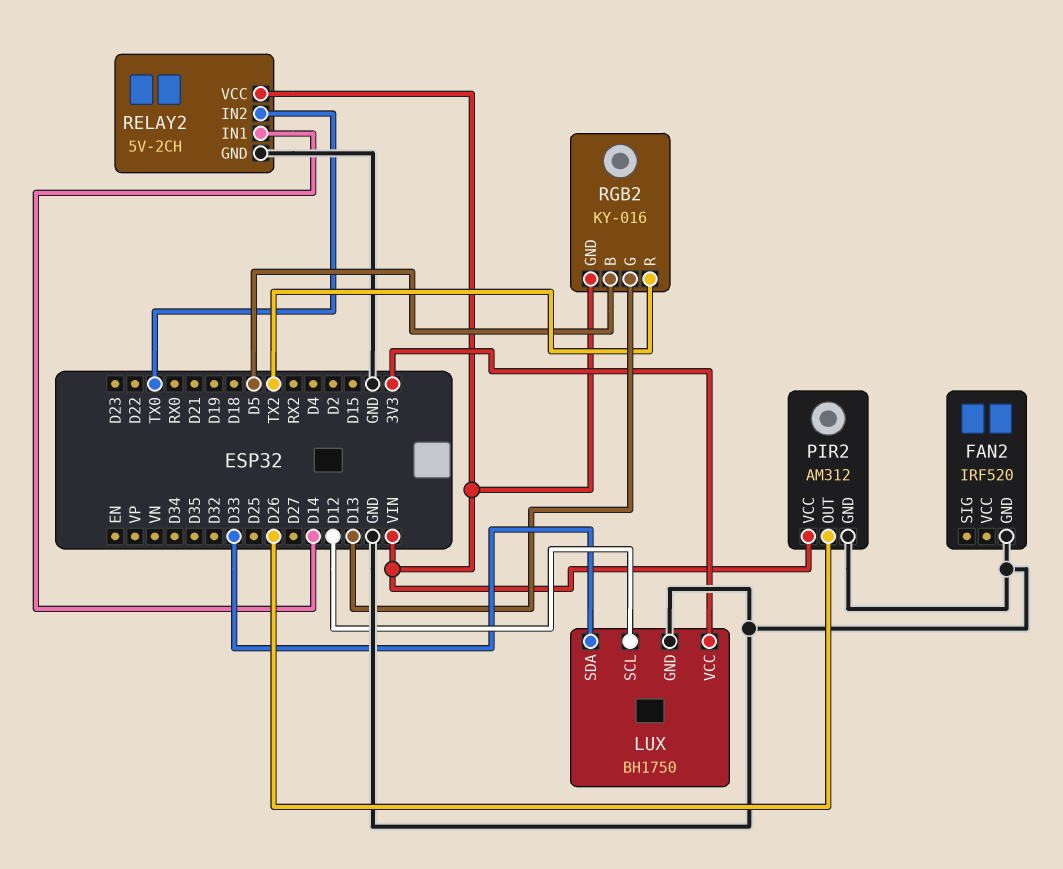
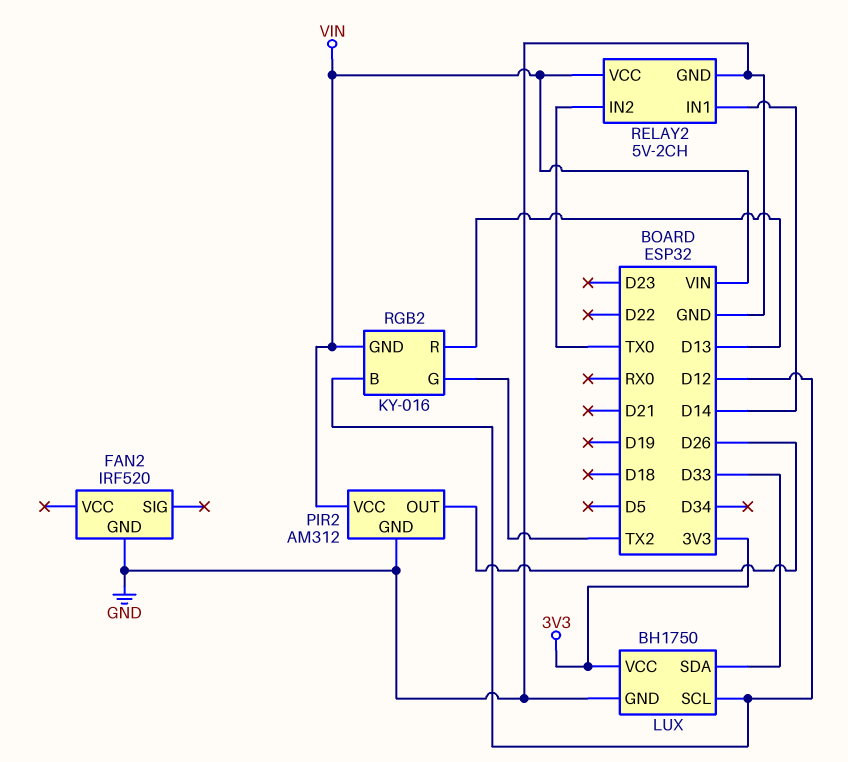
RGB2 pin B: D5 -> D12
RGB2 pin G: D13 -> TX2
RGB2 pin R: TX2 -> D13

